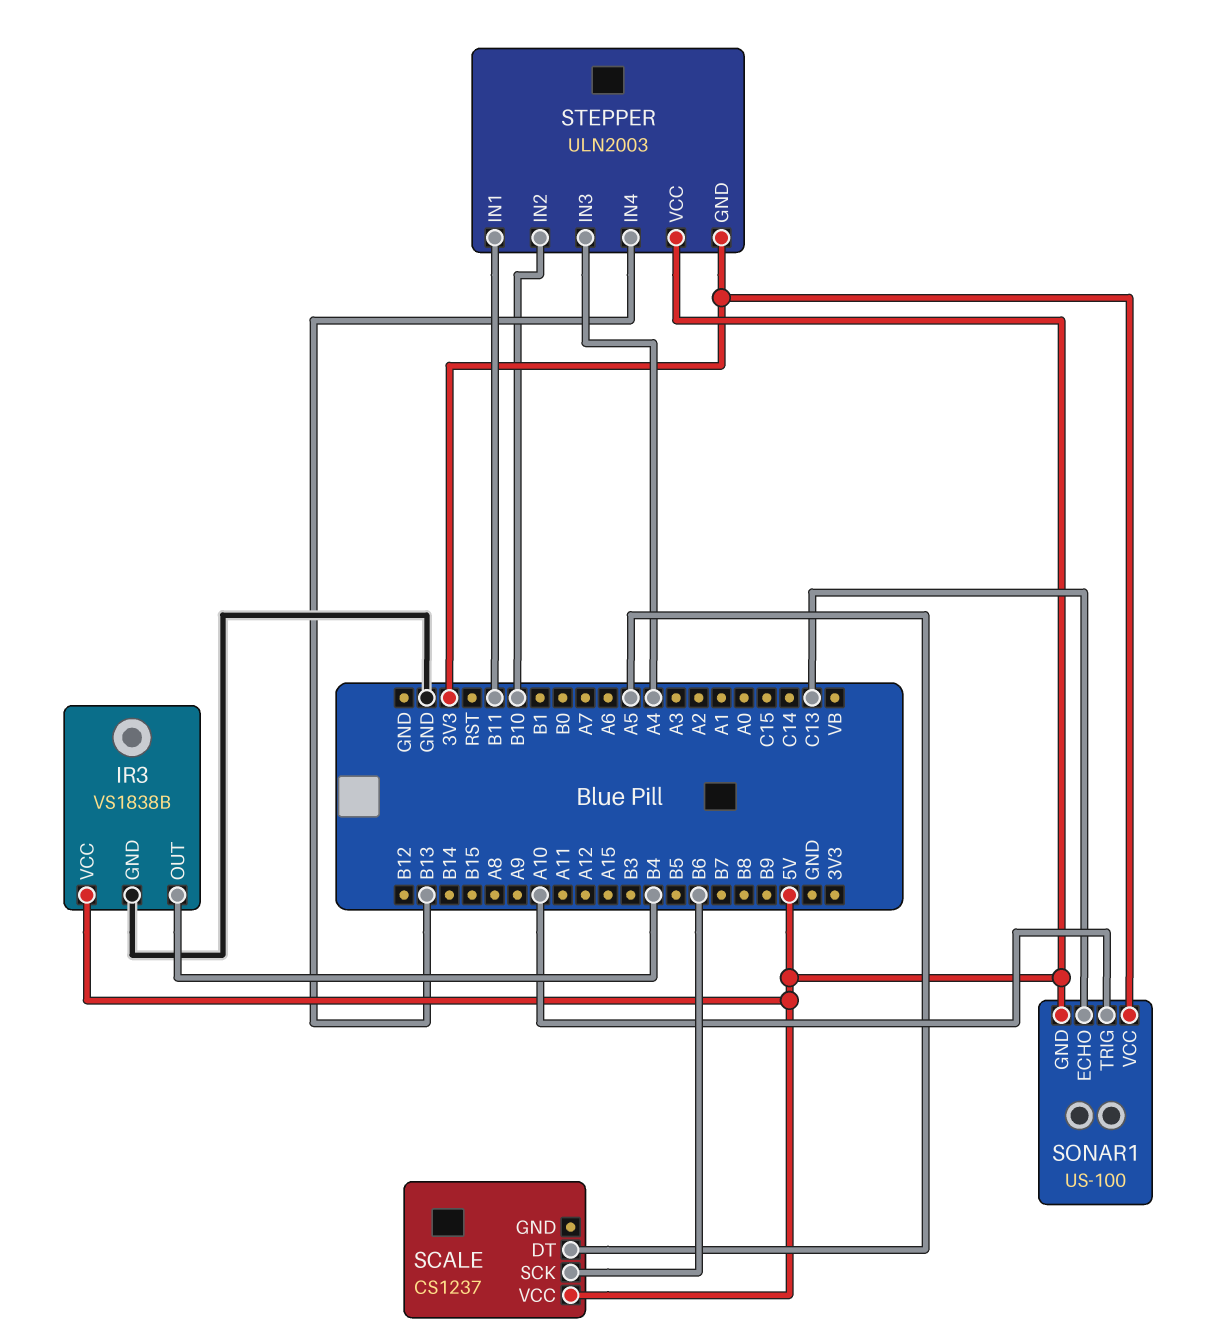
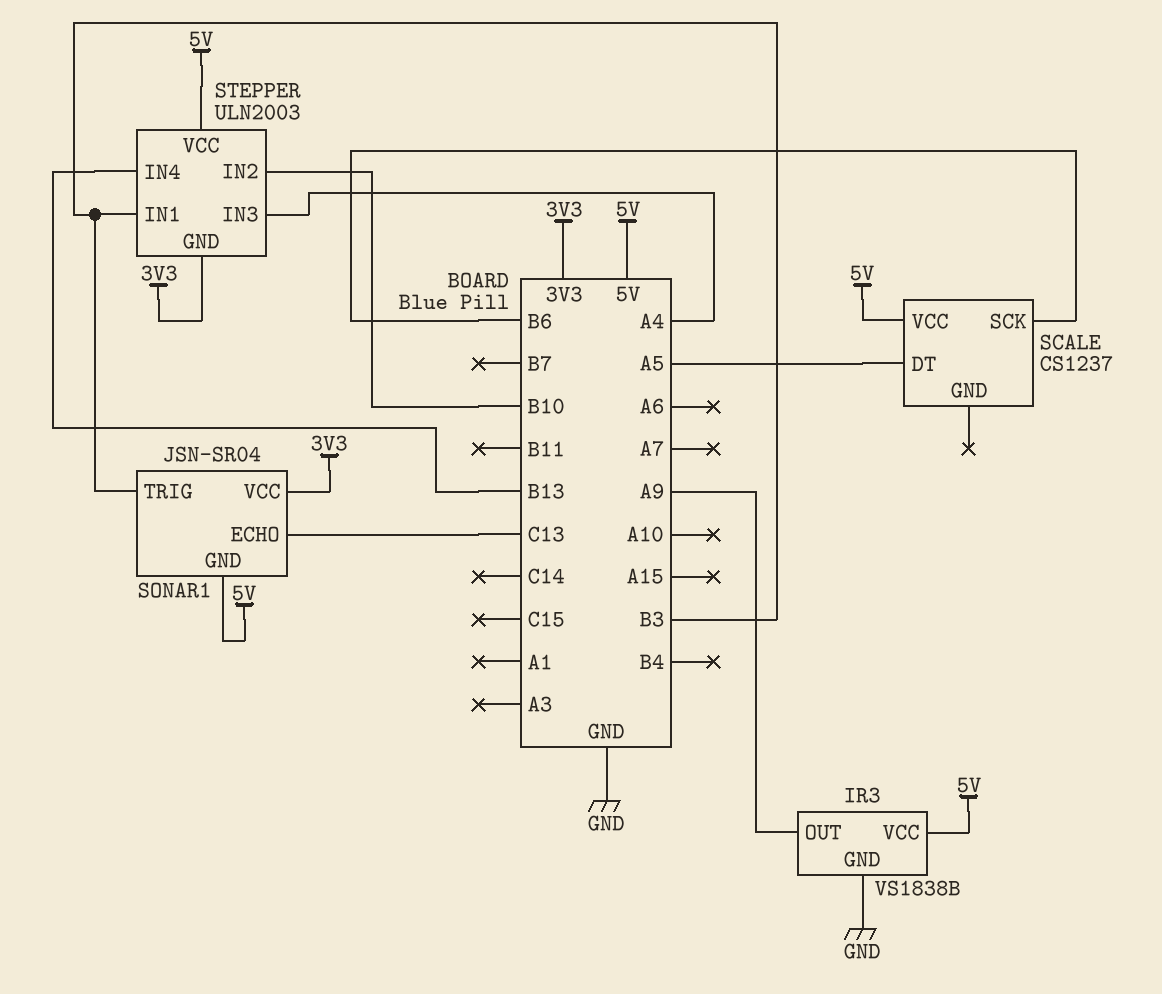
IR3 pin OUT: B4 -> A9
SONAR1: US-100 -> JSN-SR04
SONAR1 pin TRIG: A10 -> B3
STEPPER pin IN1: B11 -> B3

